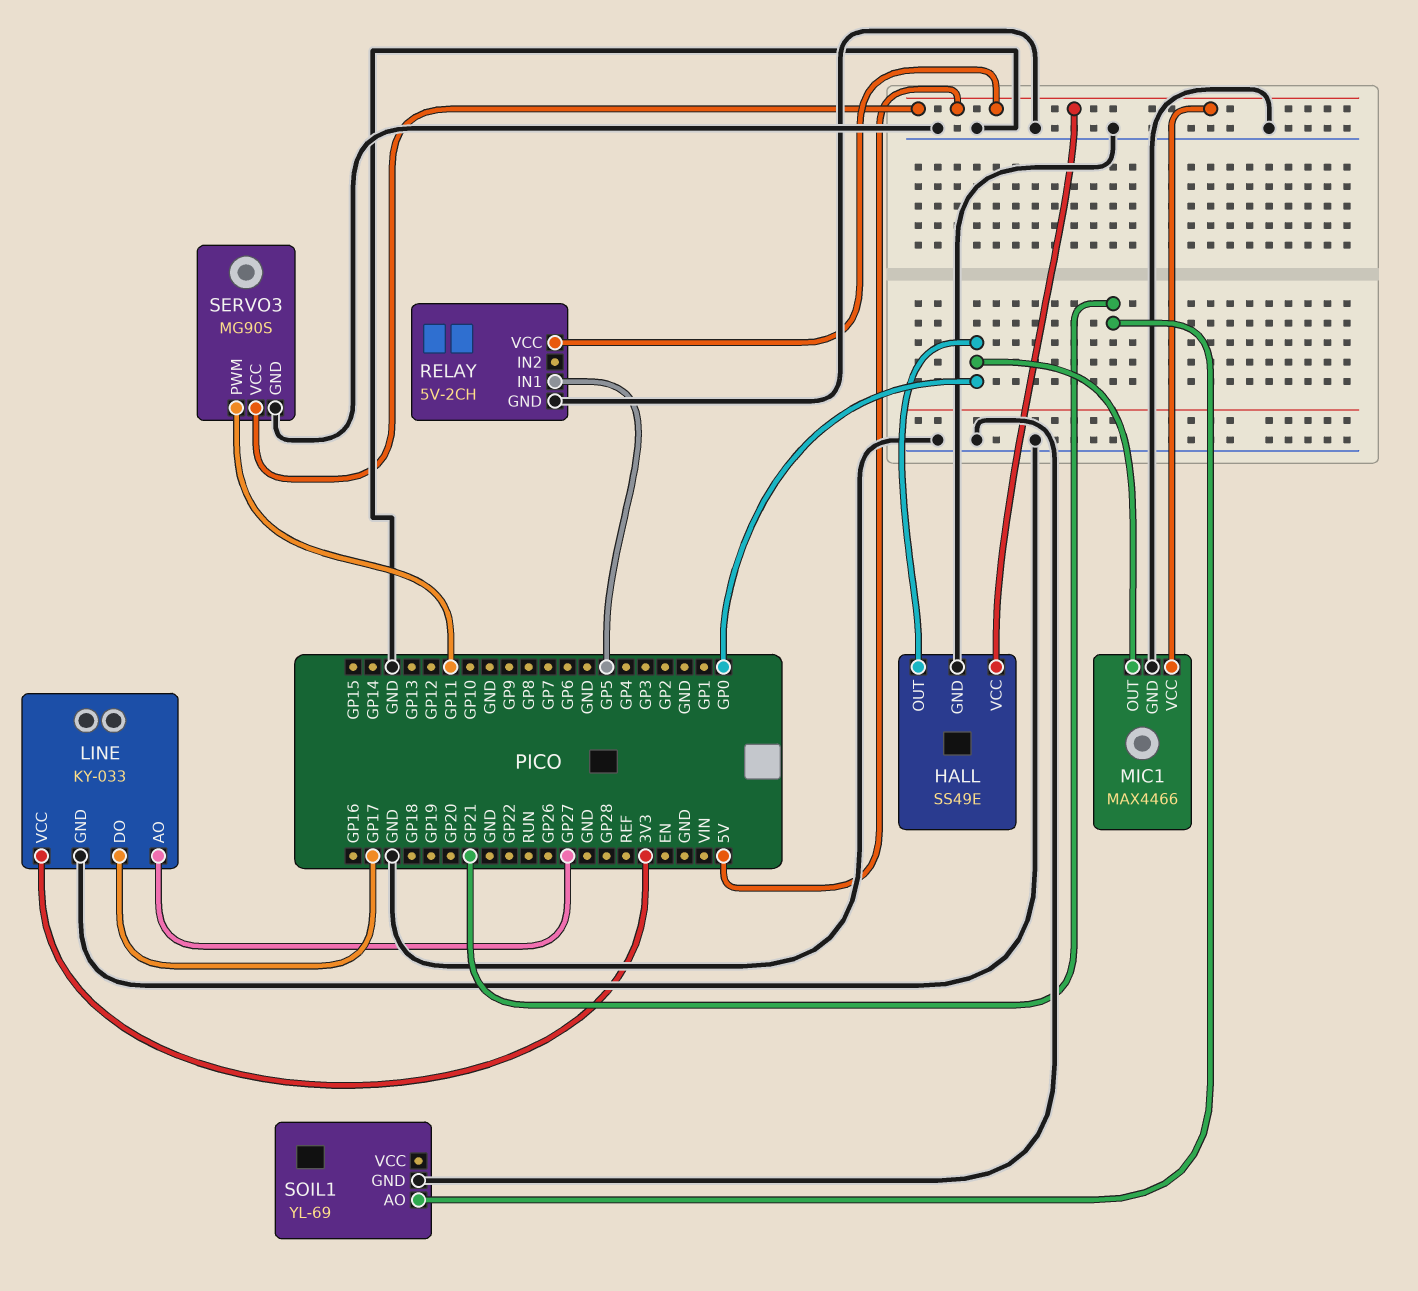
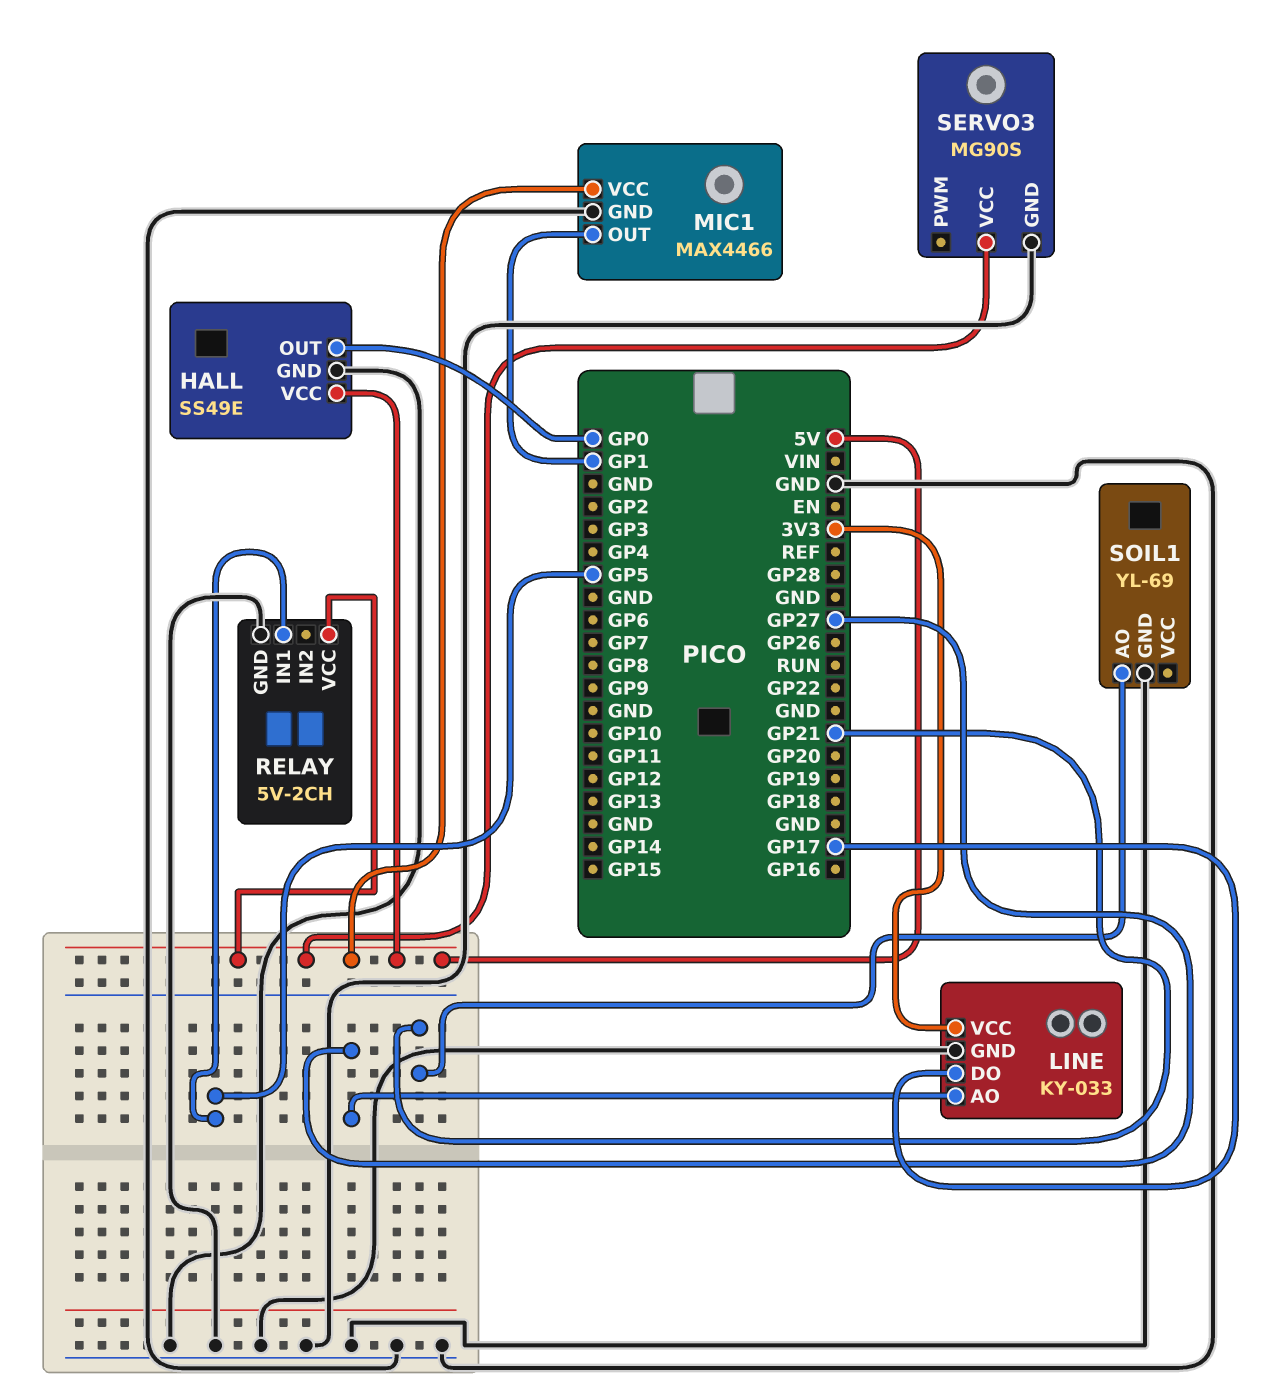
MIC1 pin OUT: GP0 -> GP1
SERVO3 pin PWM: GP11 -> none

